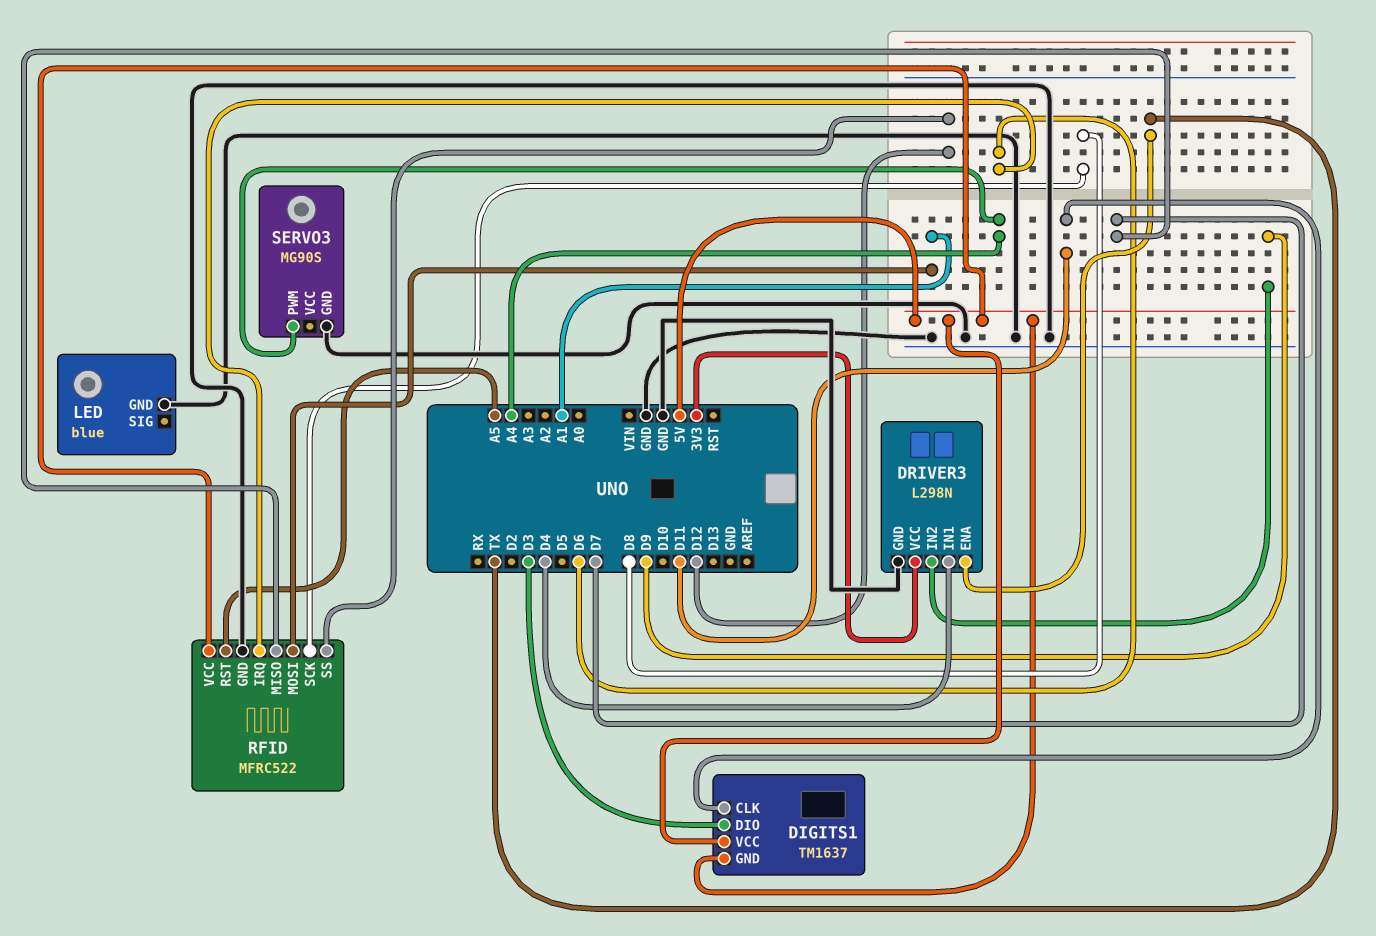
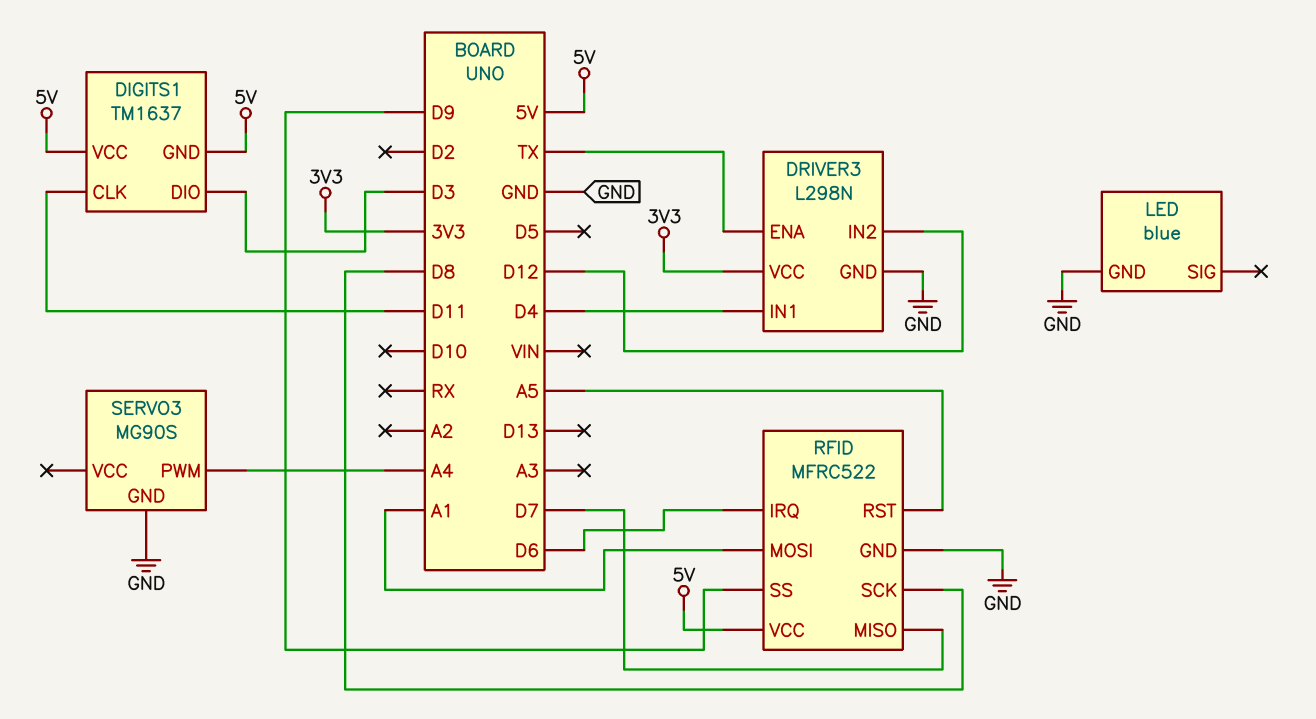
DRIVER3 pin IN2: D9 -> D12
RFID pin SS: D12 -> D9

